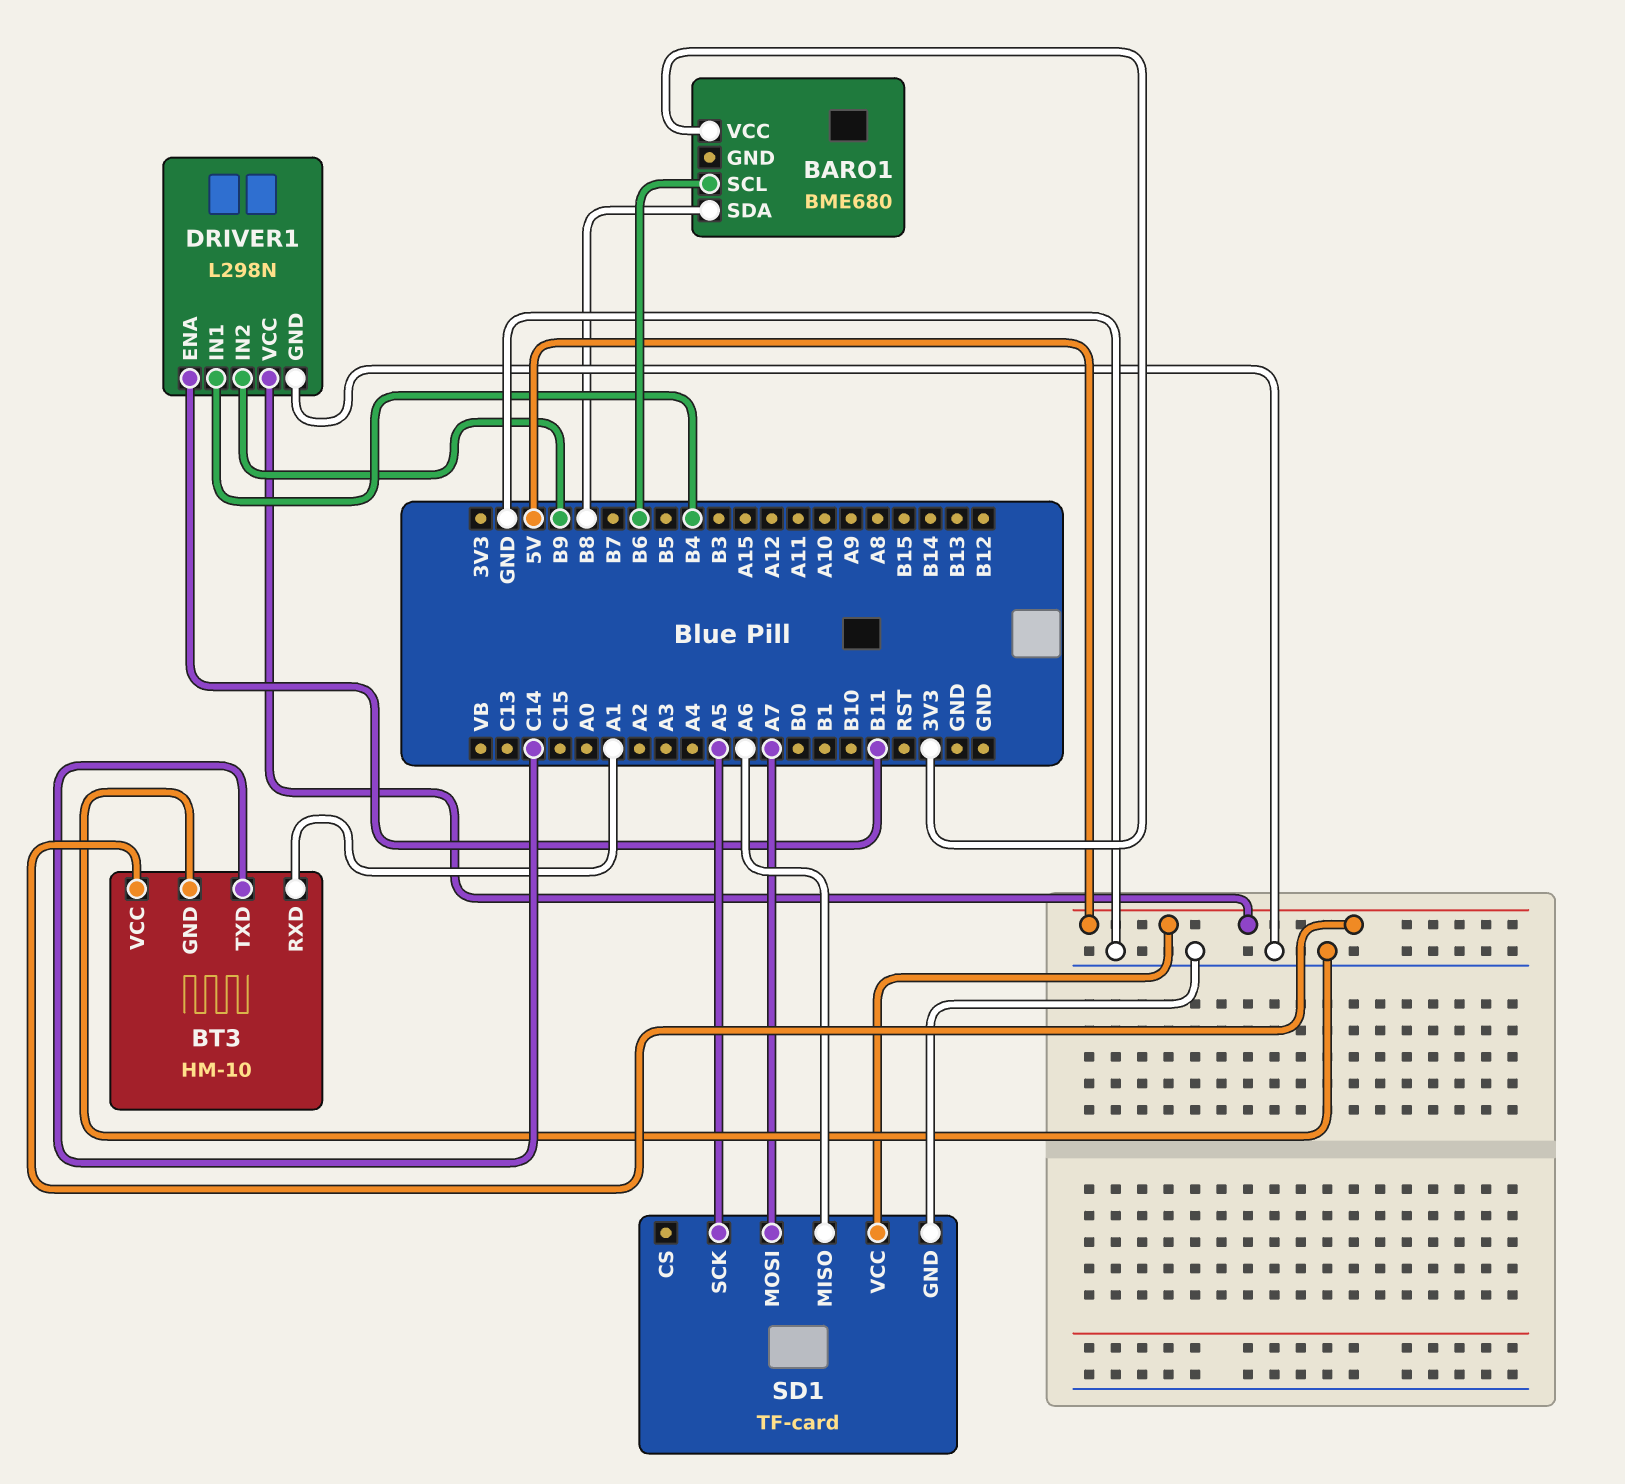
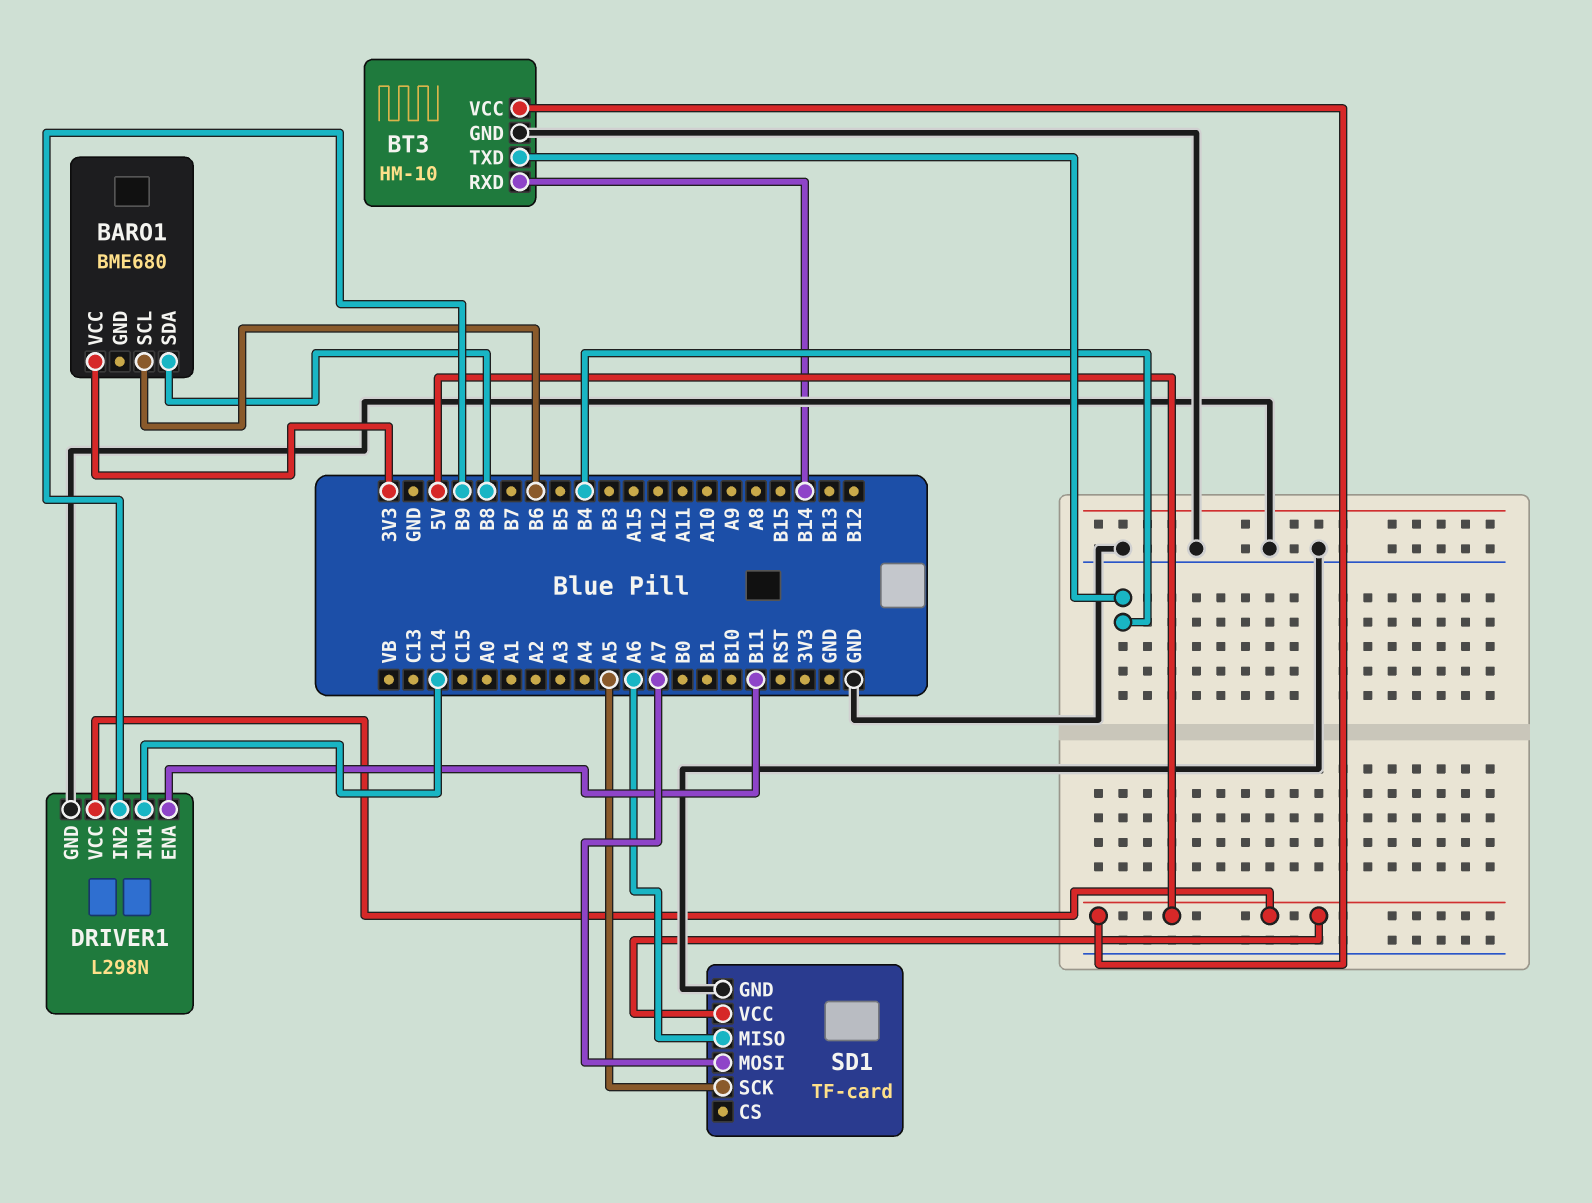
BT3 pin RXD: A1 -> B14
BT3 pin TXD: C14 -> B4
DRIVER1 pin IN1: B4 -> C14

